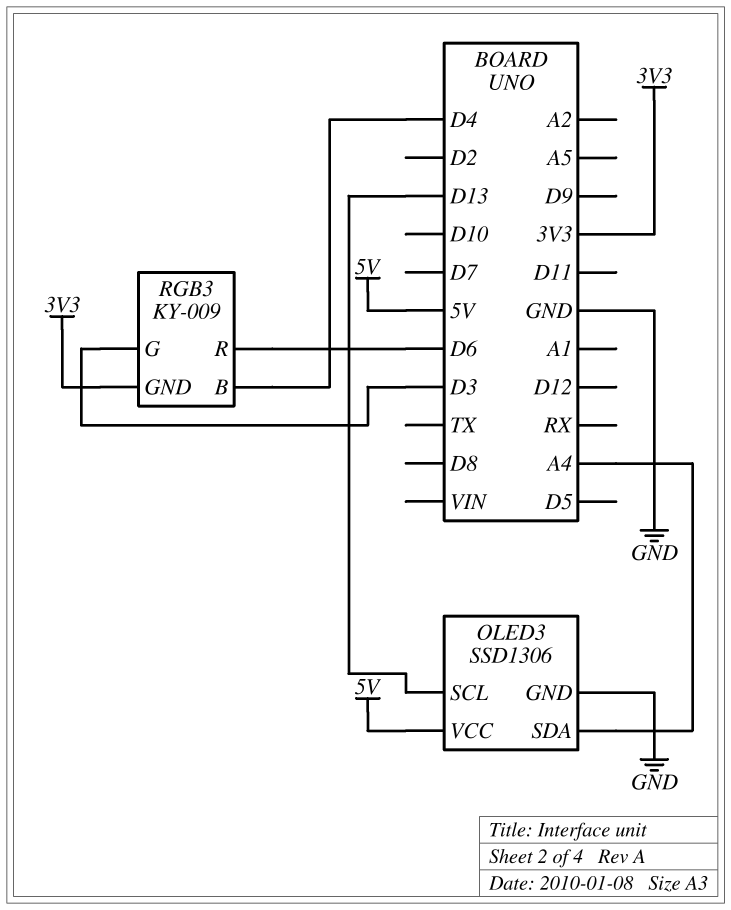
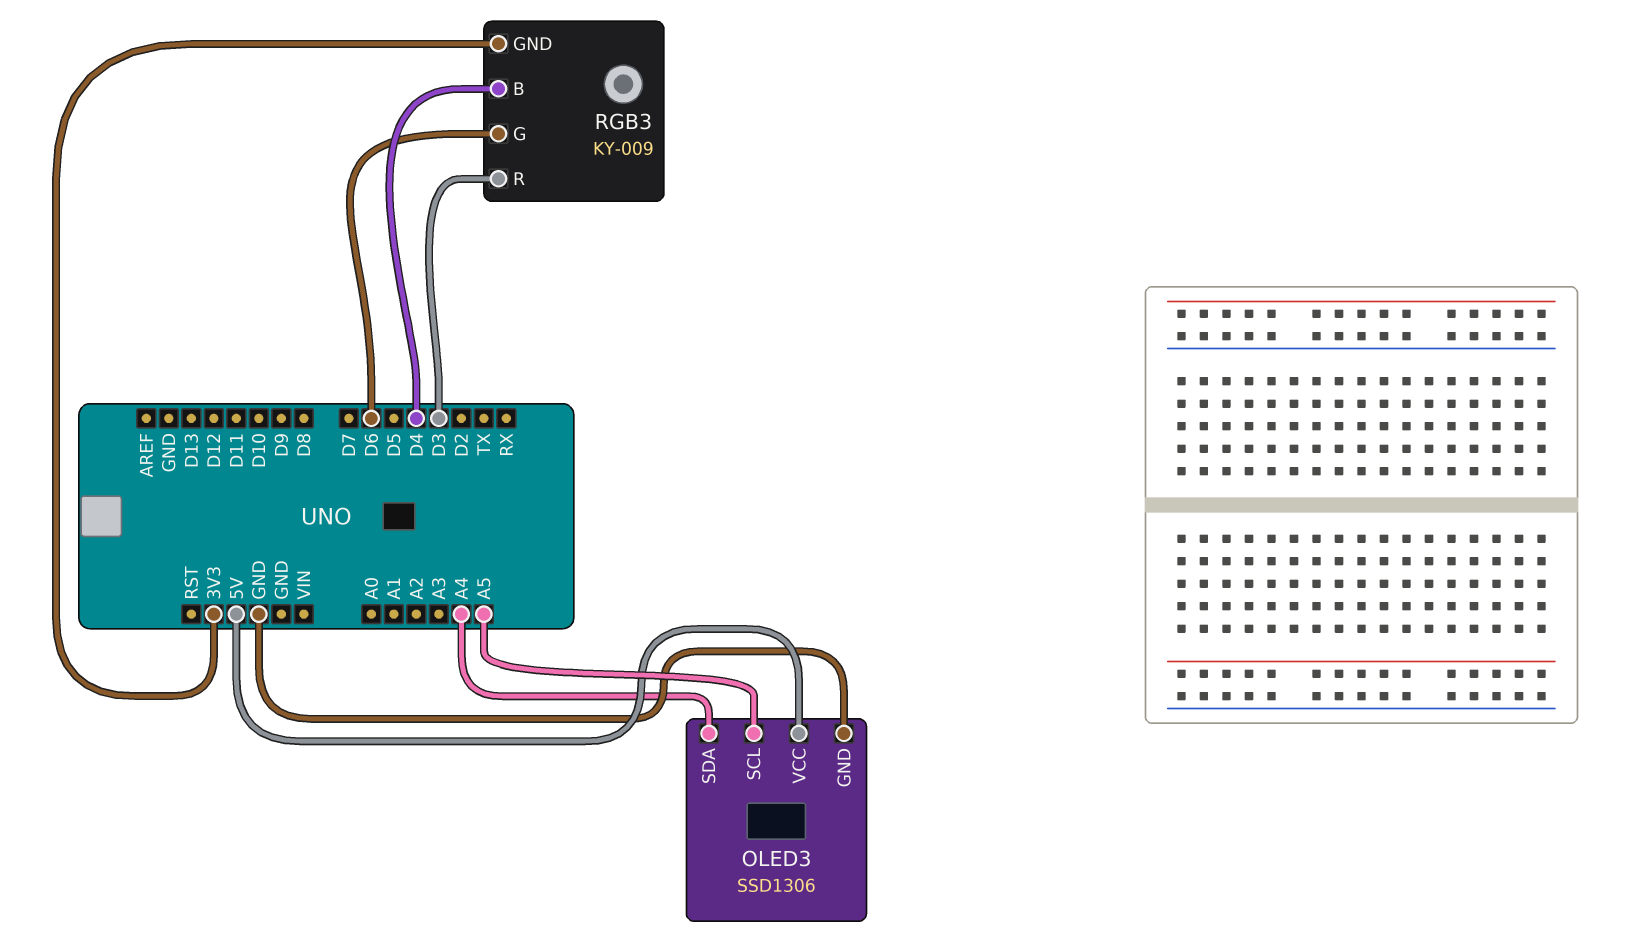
OLED3 pin SCL: D13 -> A5
RGB3 pin G: D3 -> D6
RGB3 pin R: D6 -> D3

